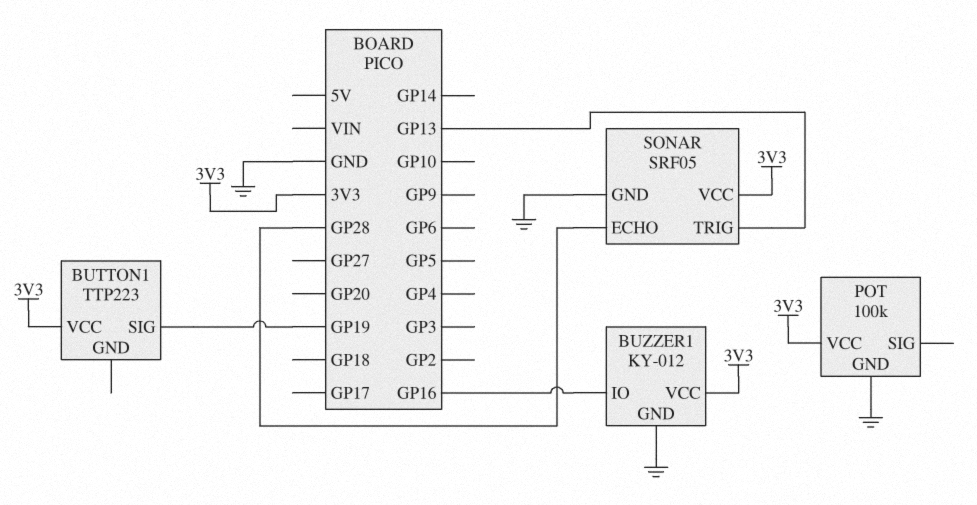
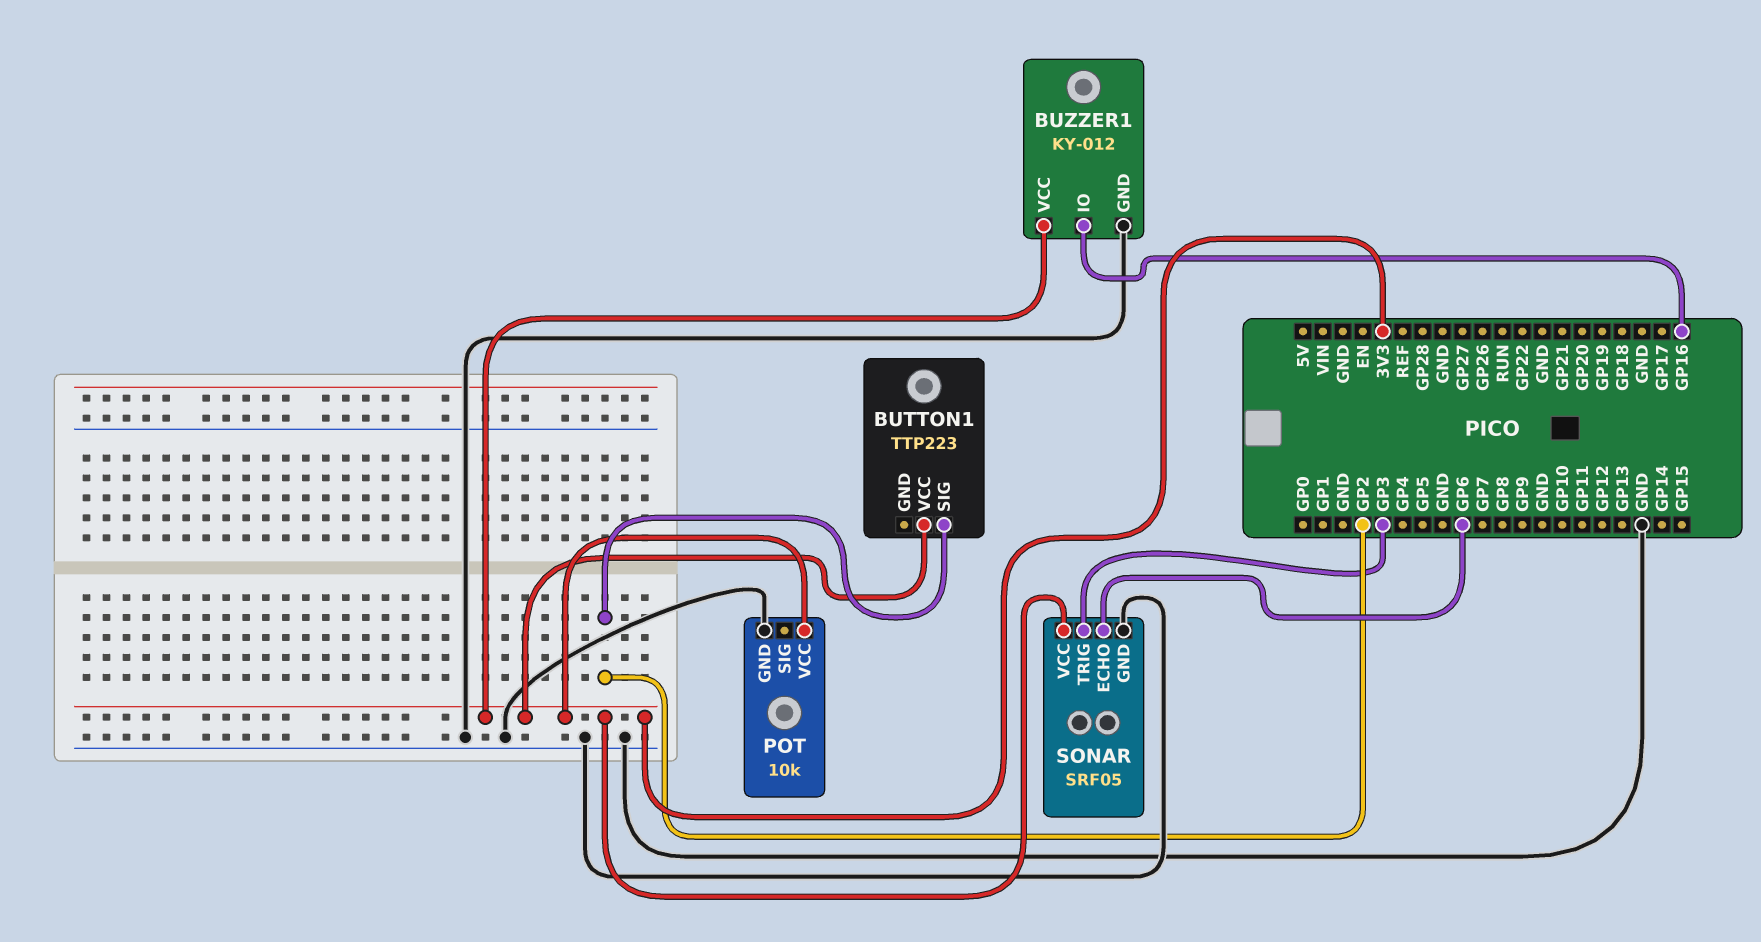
BUTTON1 pin SIG: GP19 -> GP2
POT: 100k -> 10k
SONAR pin ECHO: GP28 -> GP6
SONAR pin TRIG: GP13 -> GP3

